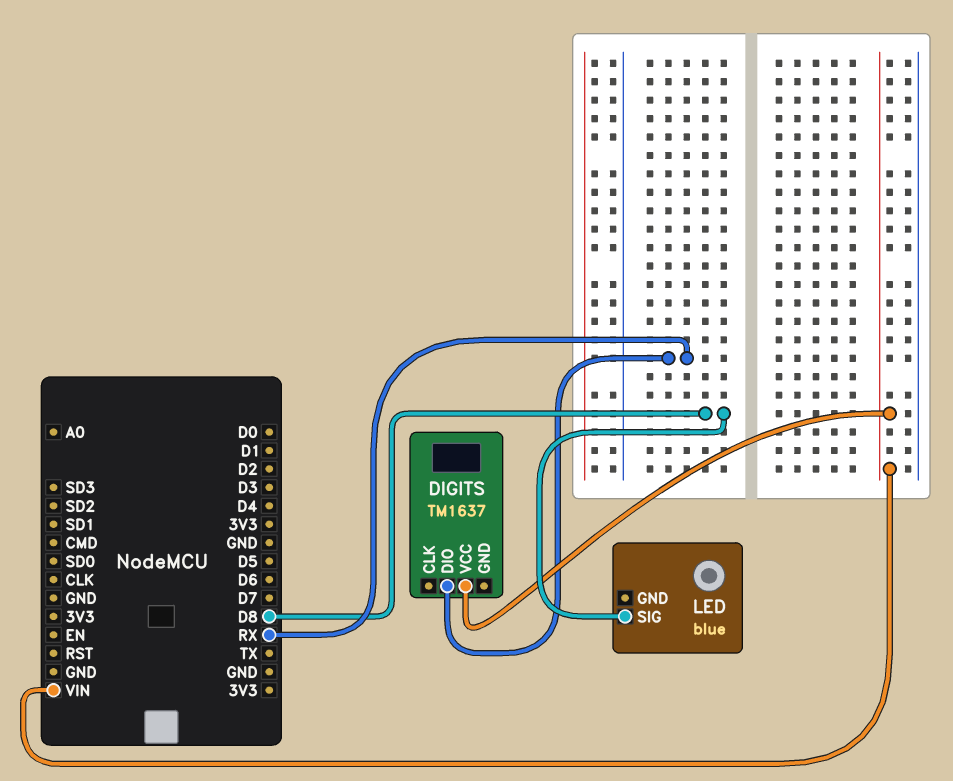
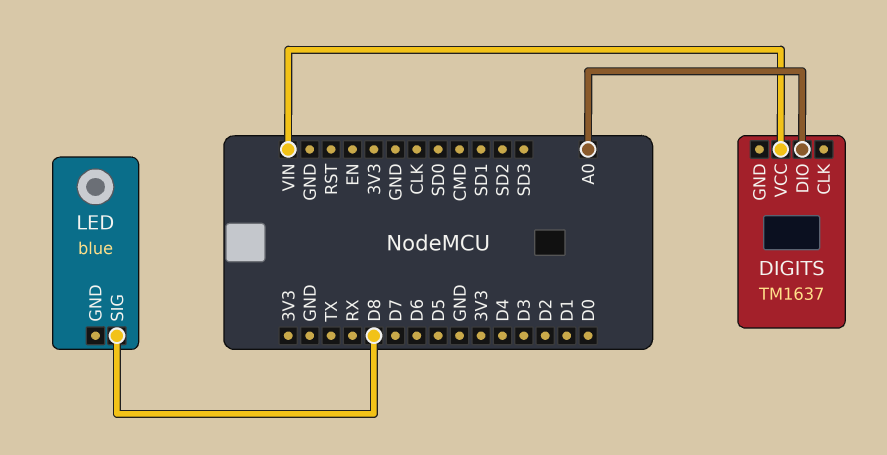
DIGITS pin DIO: RX -> A0

